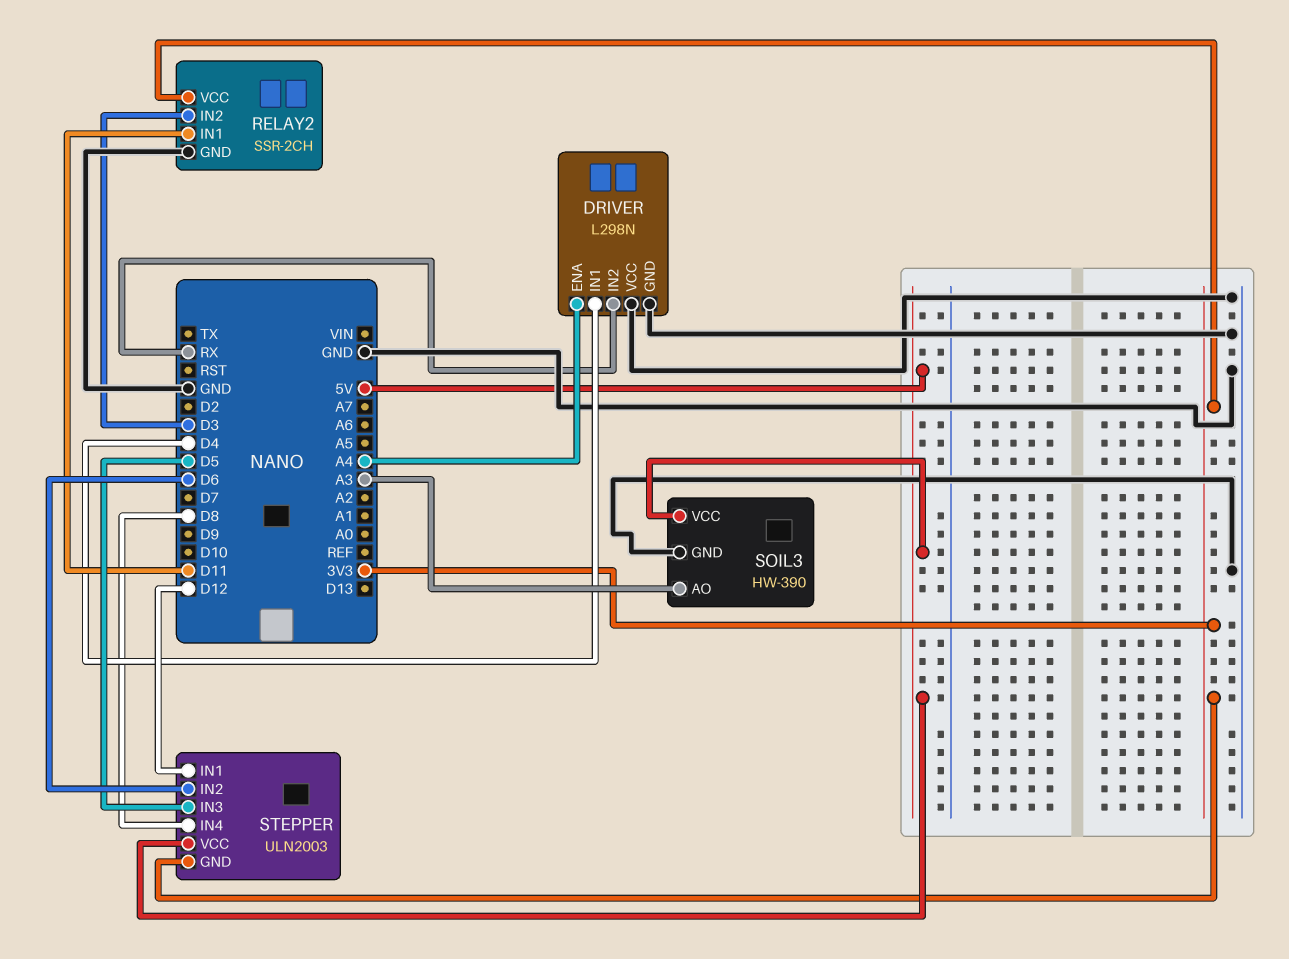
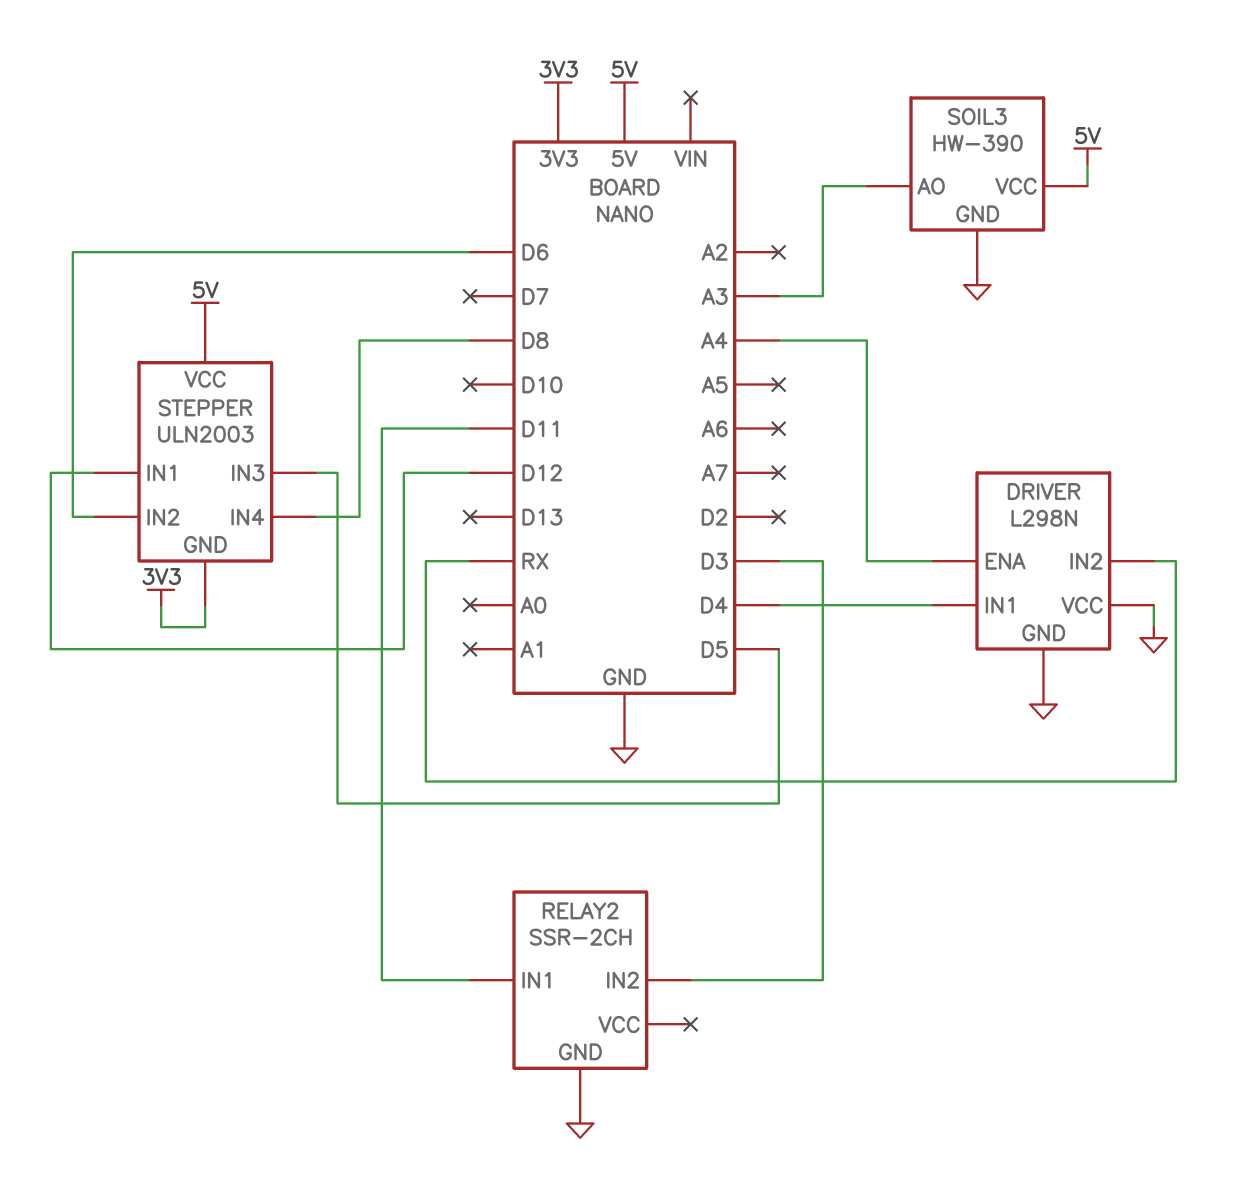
RELAY2 pin VCC: 3V3 -> none

